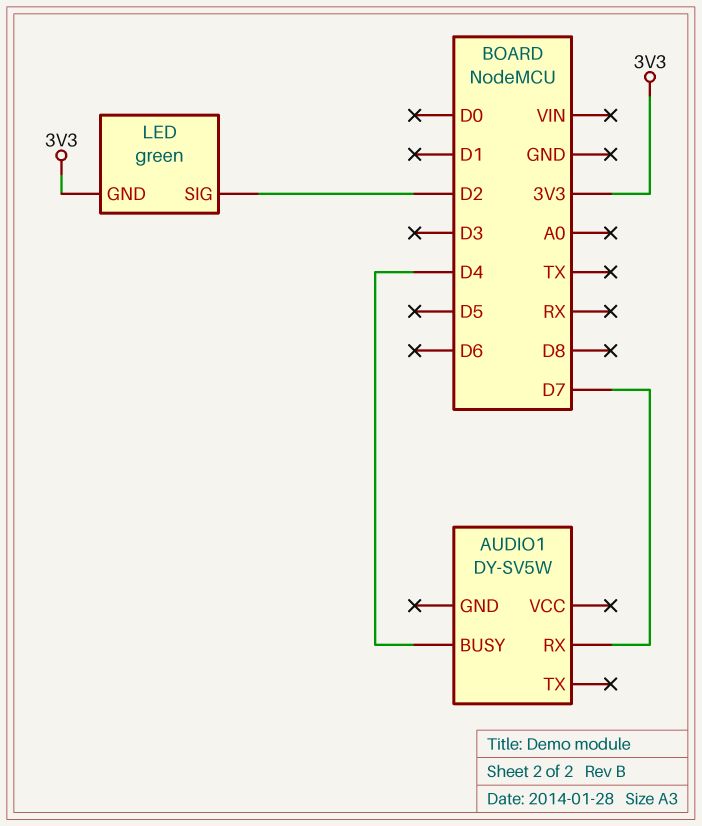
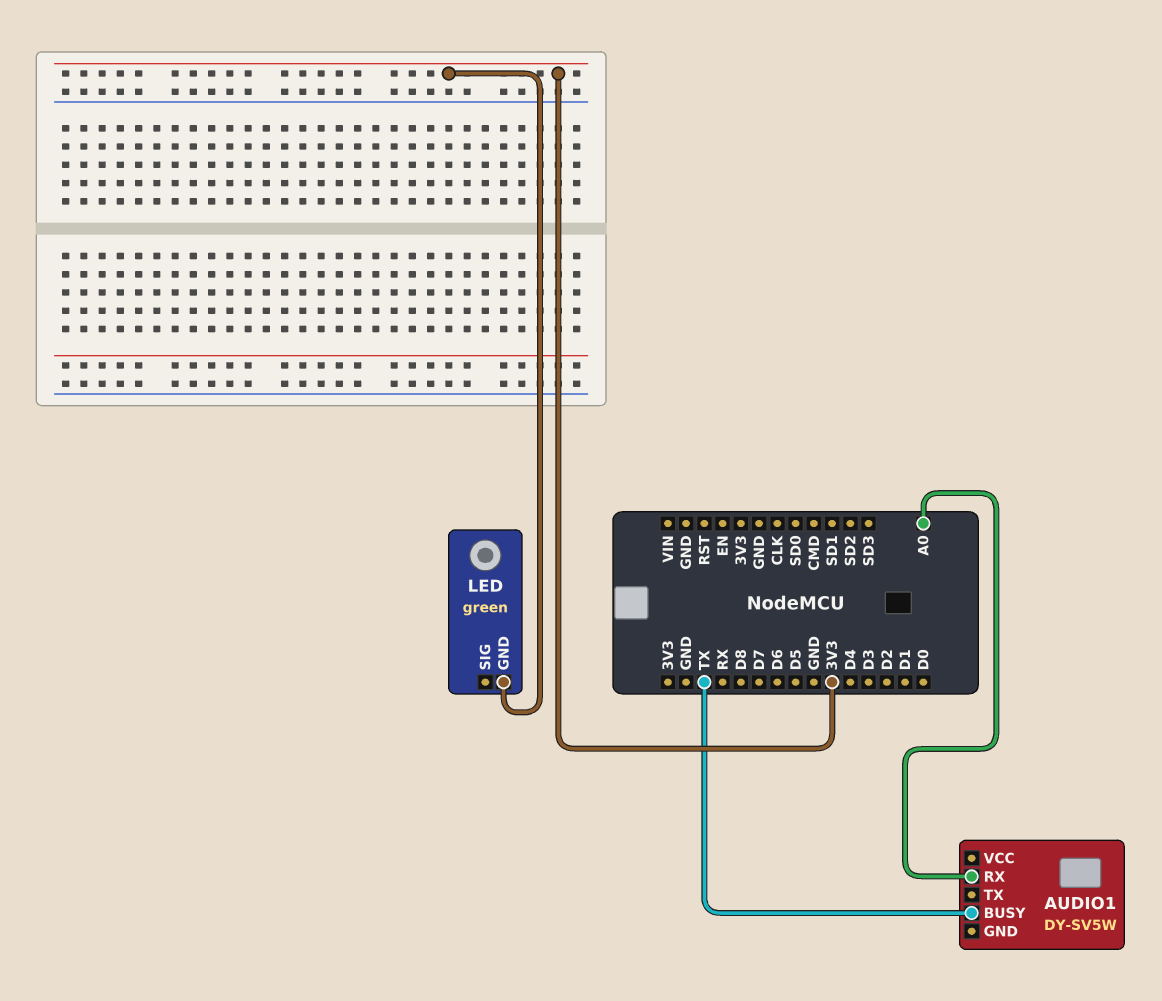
AUDIO1 pin BUSY: D4 -> TX
AUDIO1 pin RX: D7 -> A0
LED pin SIG: D2 -> none

